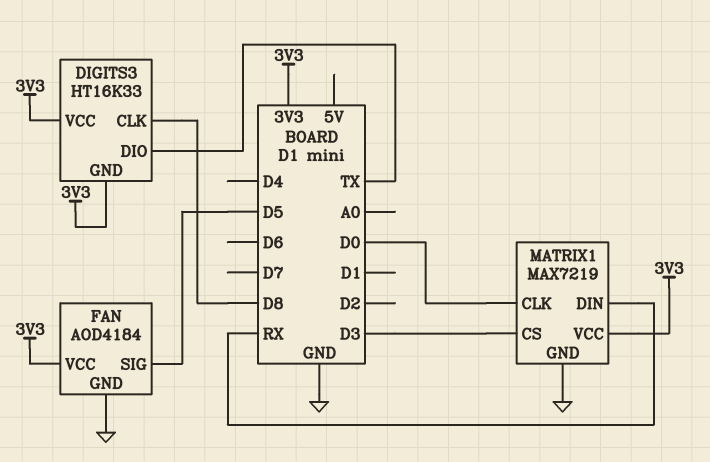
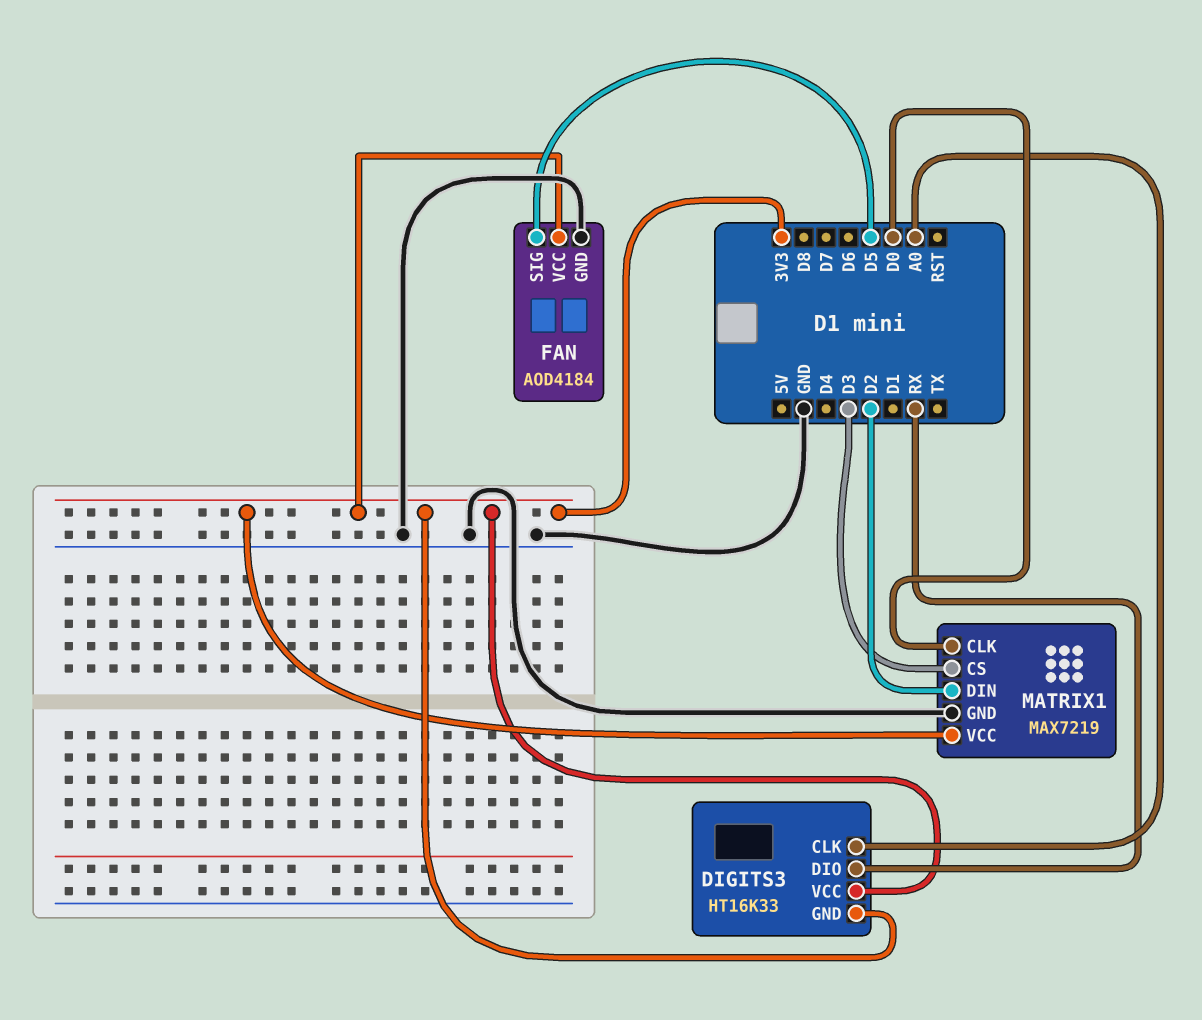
DIGITS3 pin CLK: D8 -> A0
DIGITS3 pin DIO: TX -> RX
MATRIX1 pin DIN: RX -> D2

